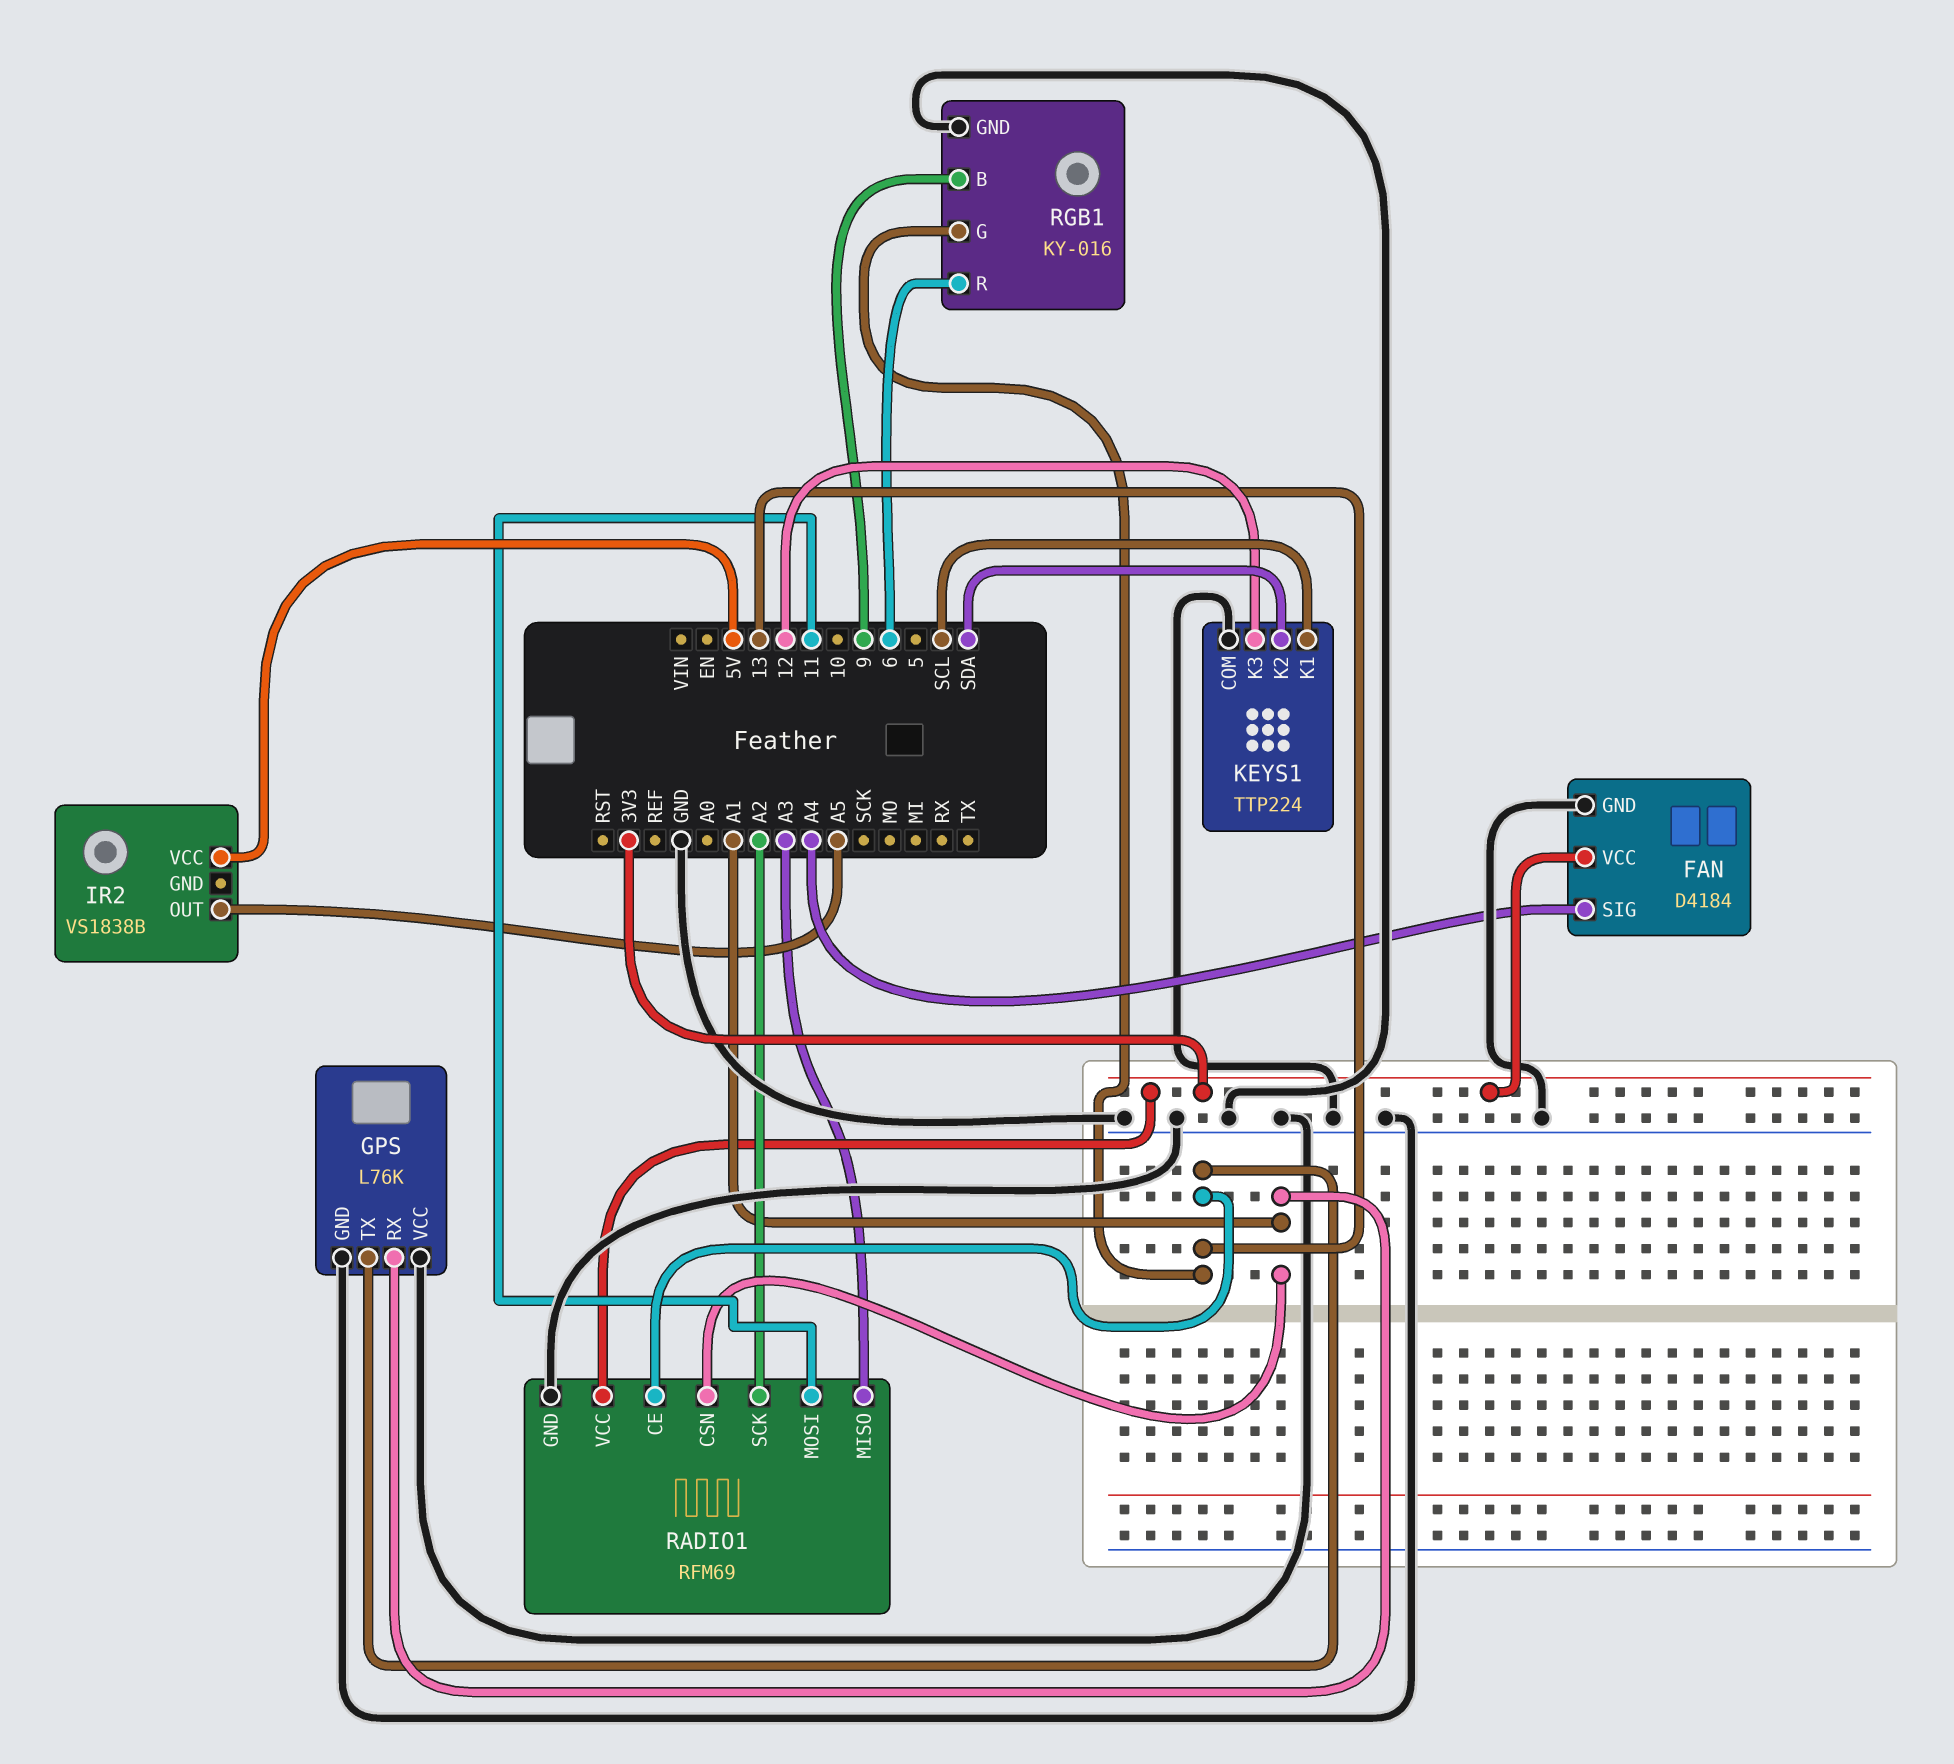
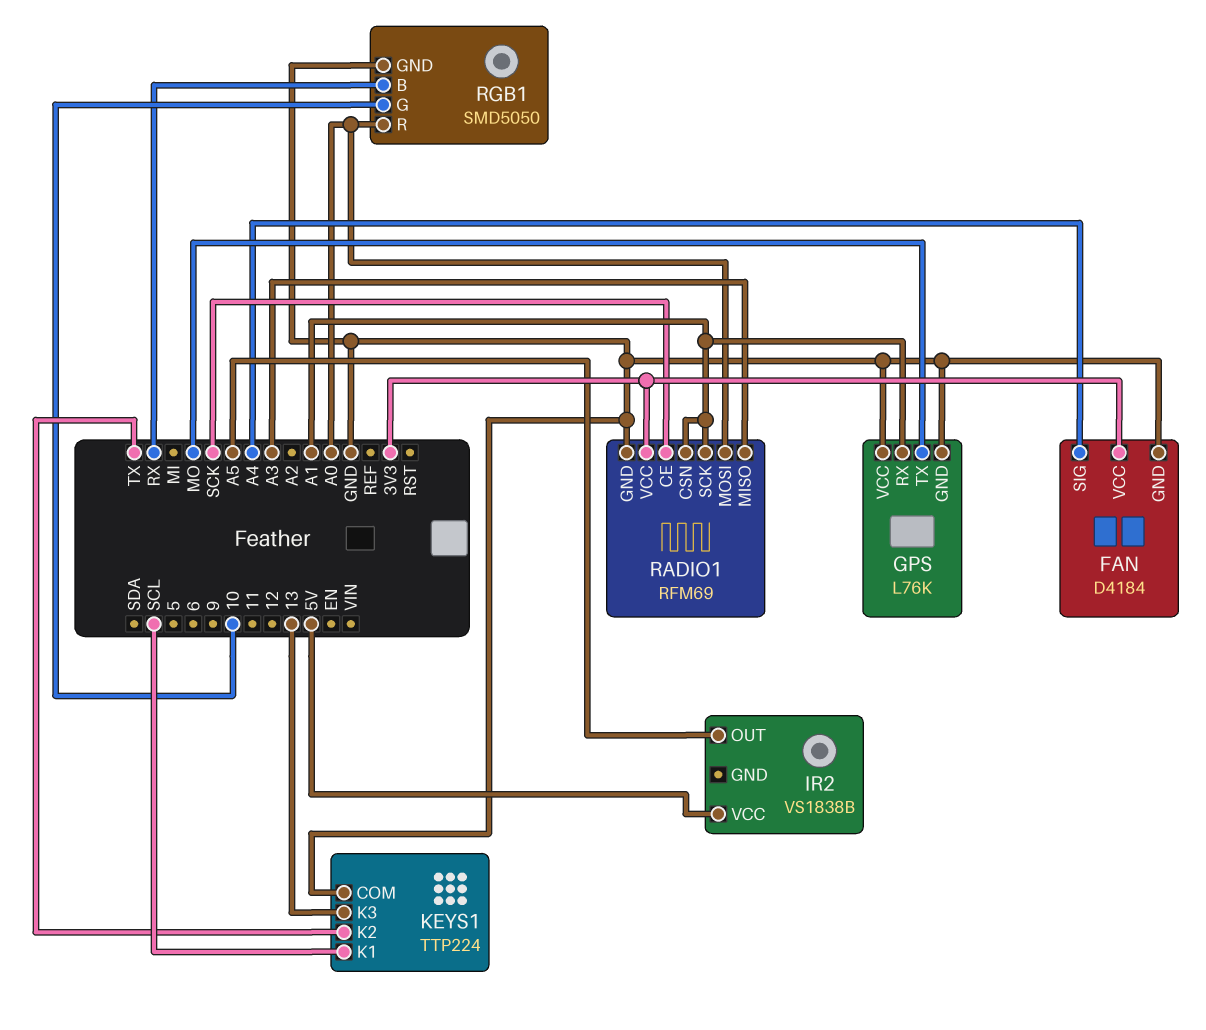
GPS pin TX: 13 -> MO
KEYS1 pin K2: SDA -> TX
KEYS1 pin K3: 12 -> 13
RADIO1 pin CE: 13 -> SCK
RADIO1 pin MOSI: 11 -> A0
RADIO1 pin SCK: A2 -> A1
RGB1: KY-016 -> SMD5050
RGB1 pin B: 9 -> RX
RGB1 pin G: 13 -> 10
RGB1 pin R: 6 -> A0

